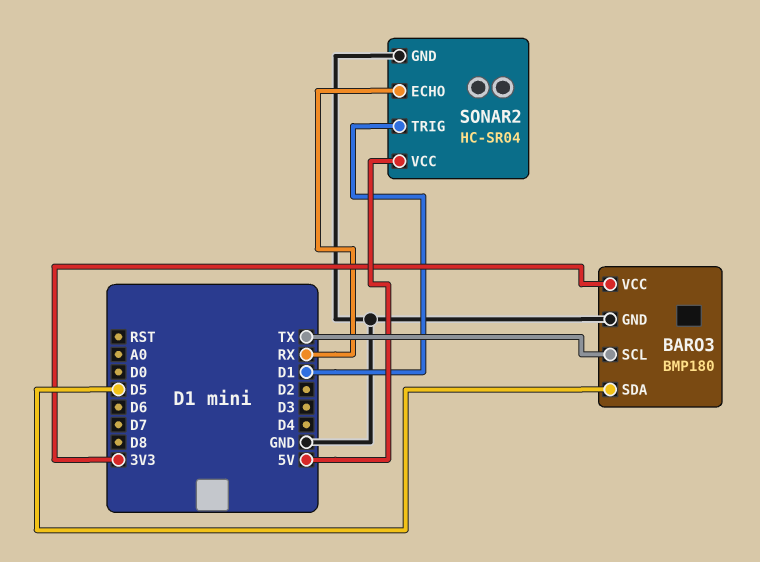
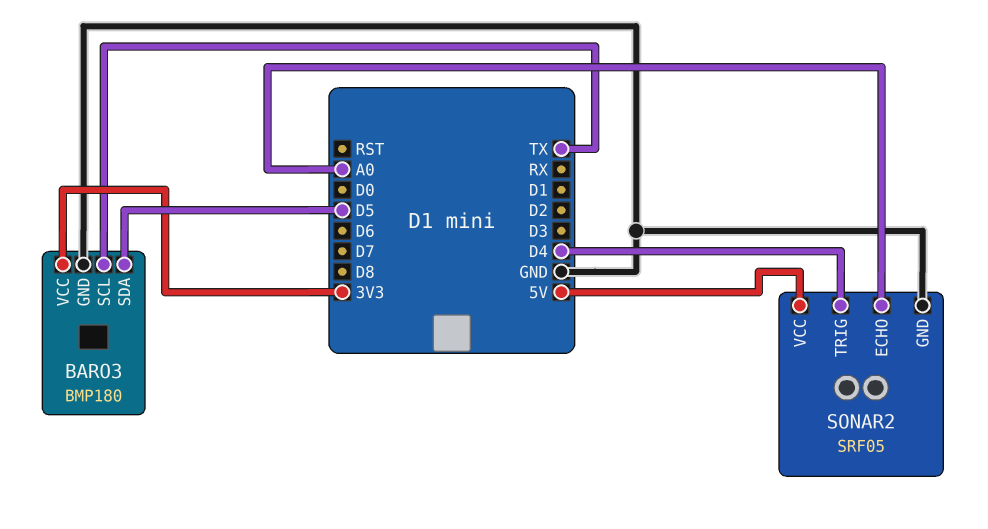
SONAR2: HC-SR04 -> SRF05
SONAR2 pin ECHO: RX -> A0
SONAR2 pin TRIG: D1 -> D4

